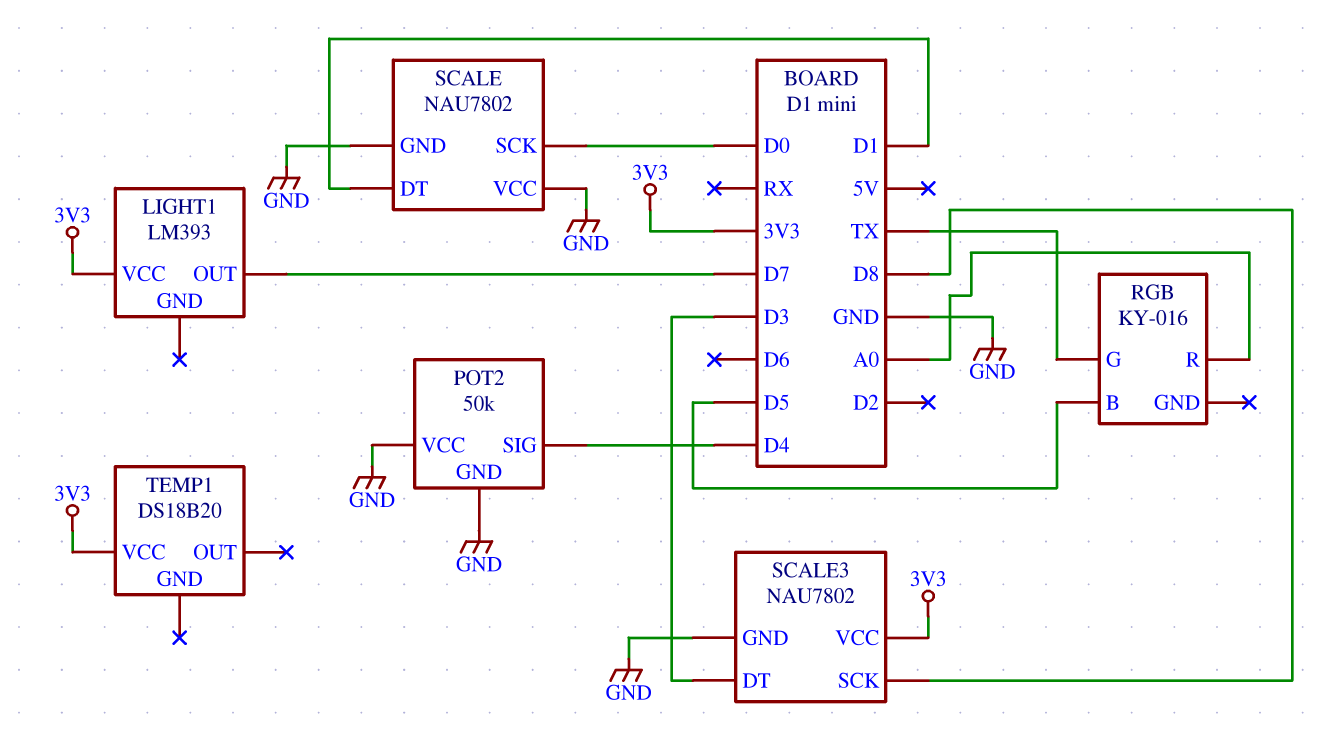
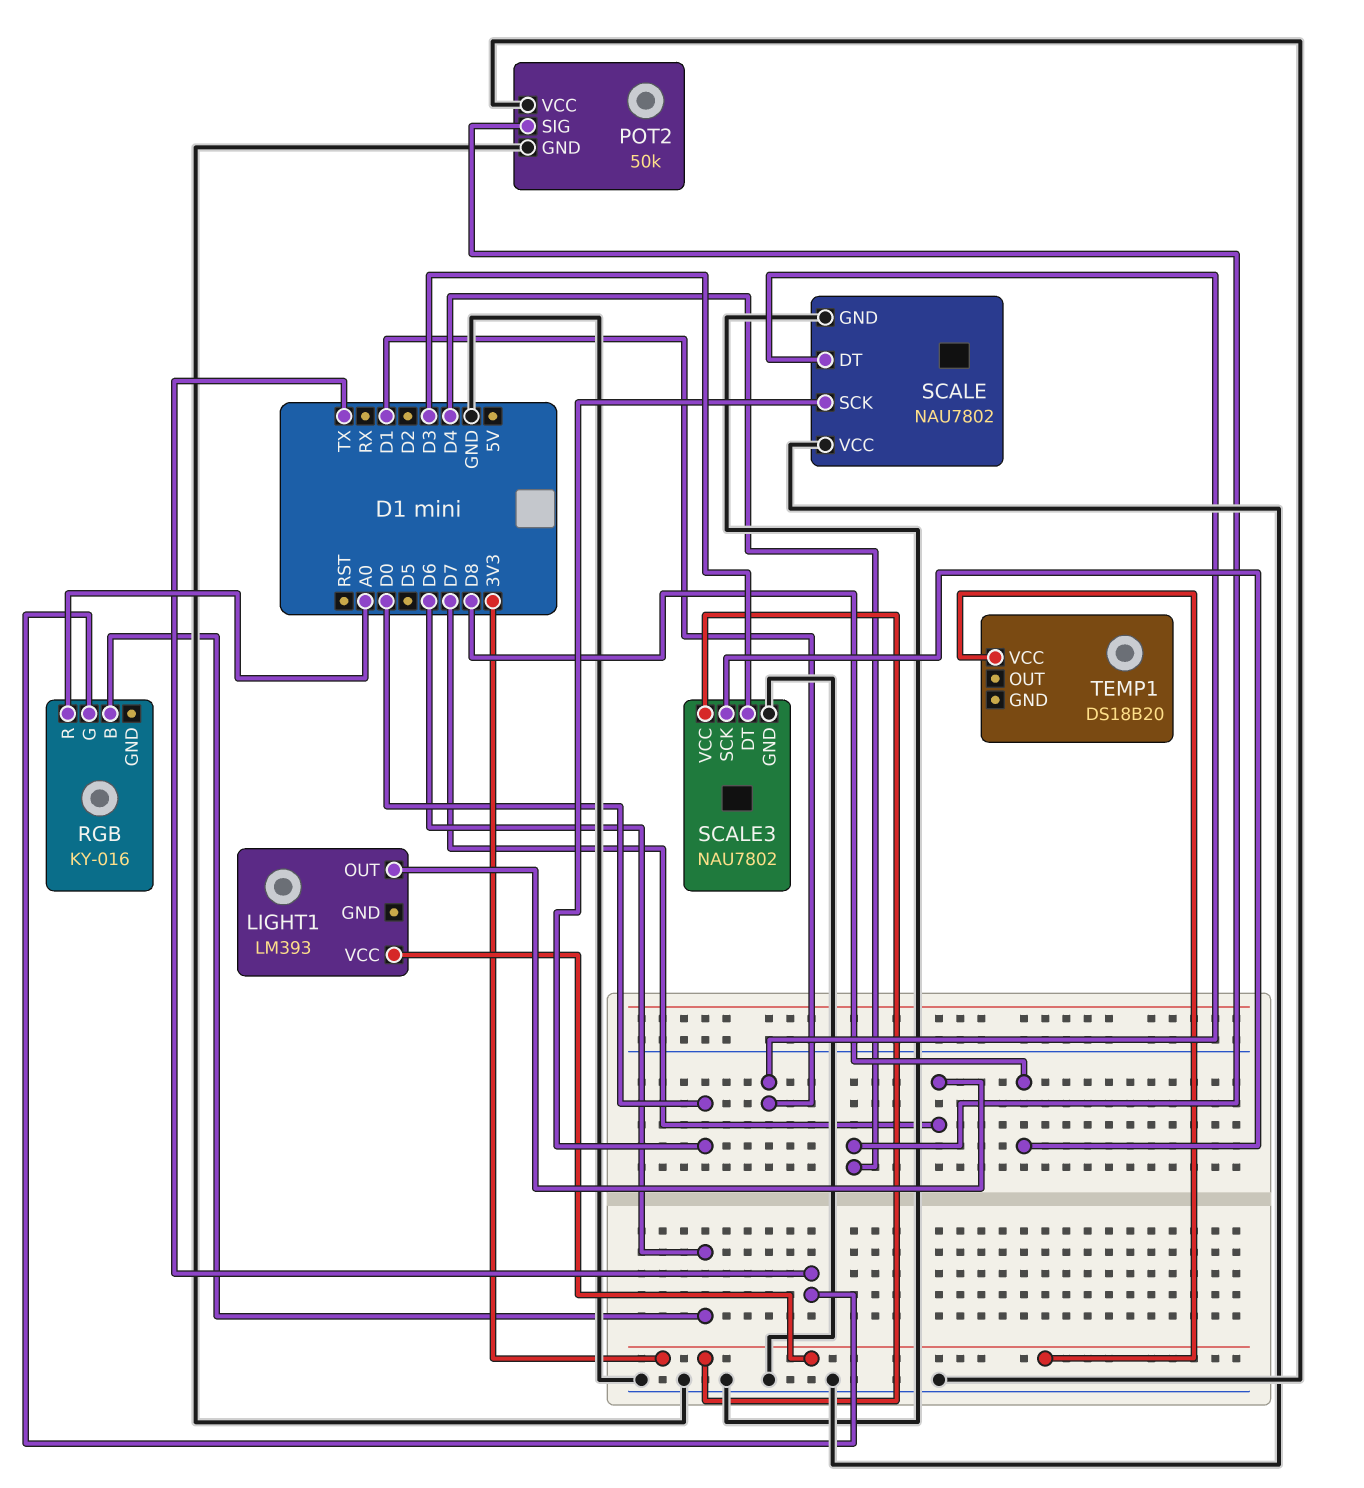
RGB pin B: D5 -> D6

